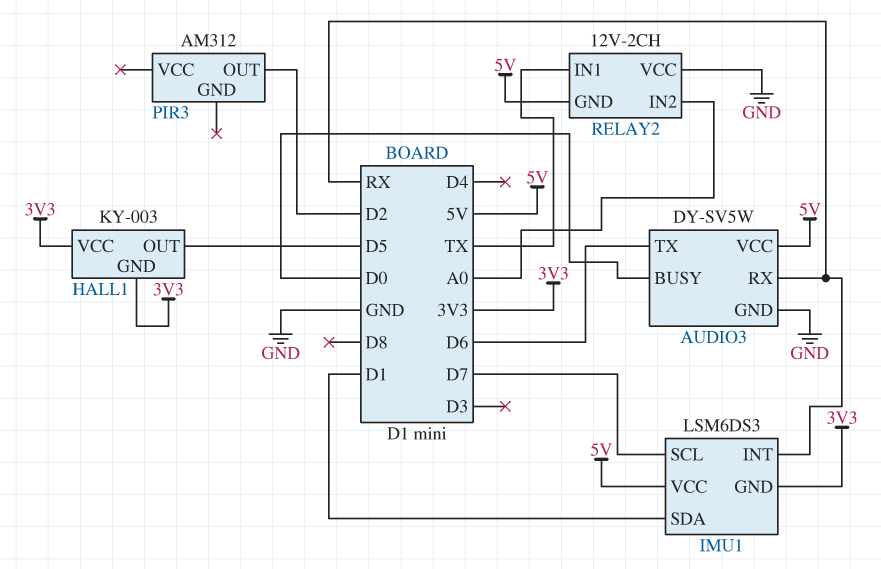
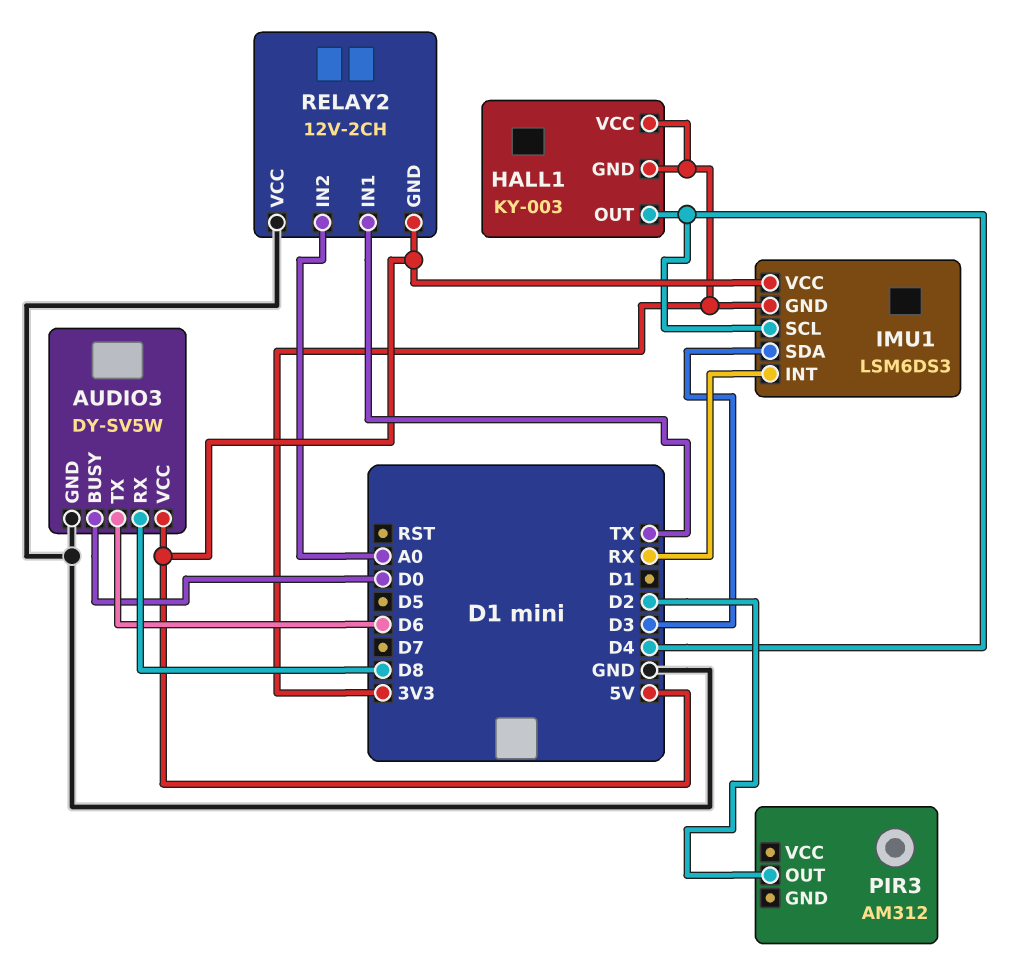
AUDIO3 pin RX: RX -> D8
HALL1 pin OUT: D5 -> D4
IMU1 pin SCL: D7 -> D4
IMU1 pin SDA: D1 -> D3

